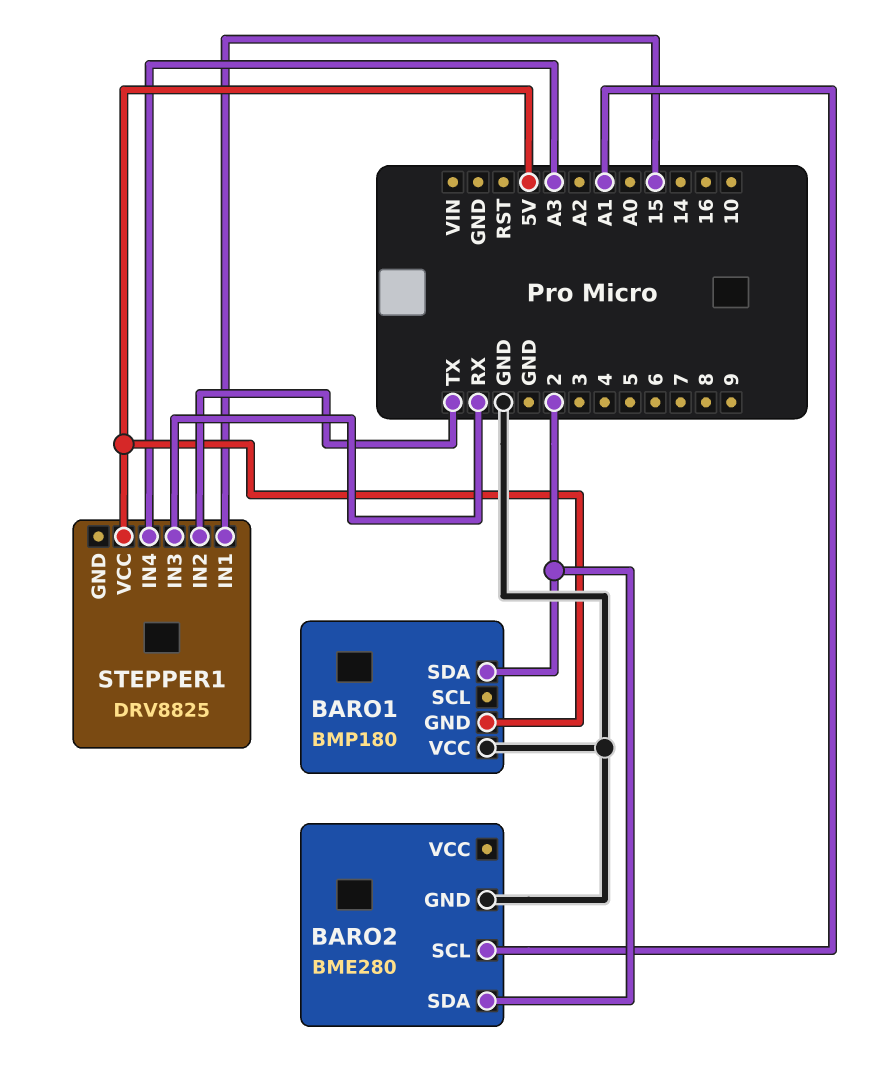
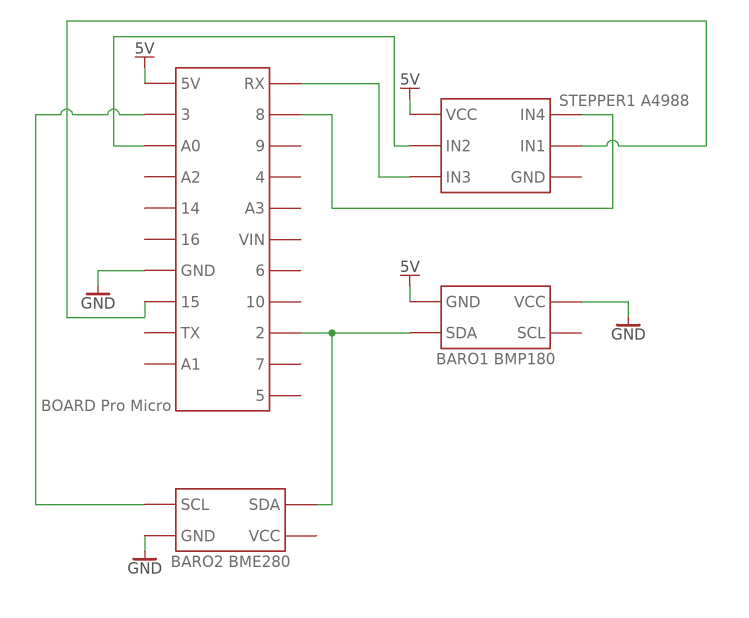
BARO2 pin SCL: A1 -> 3
STEPPER1: DRV8825 -> A4988
STEPPER1 pin IN2: TX -> A0
STEPPER1 pin IN4: A3 -> 8

